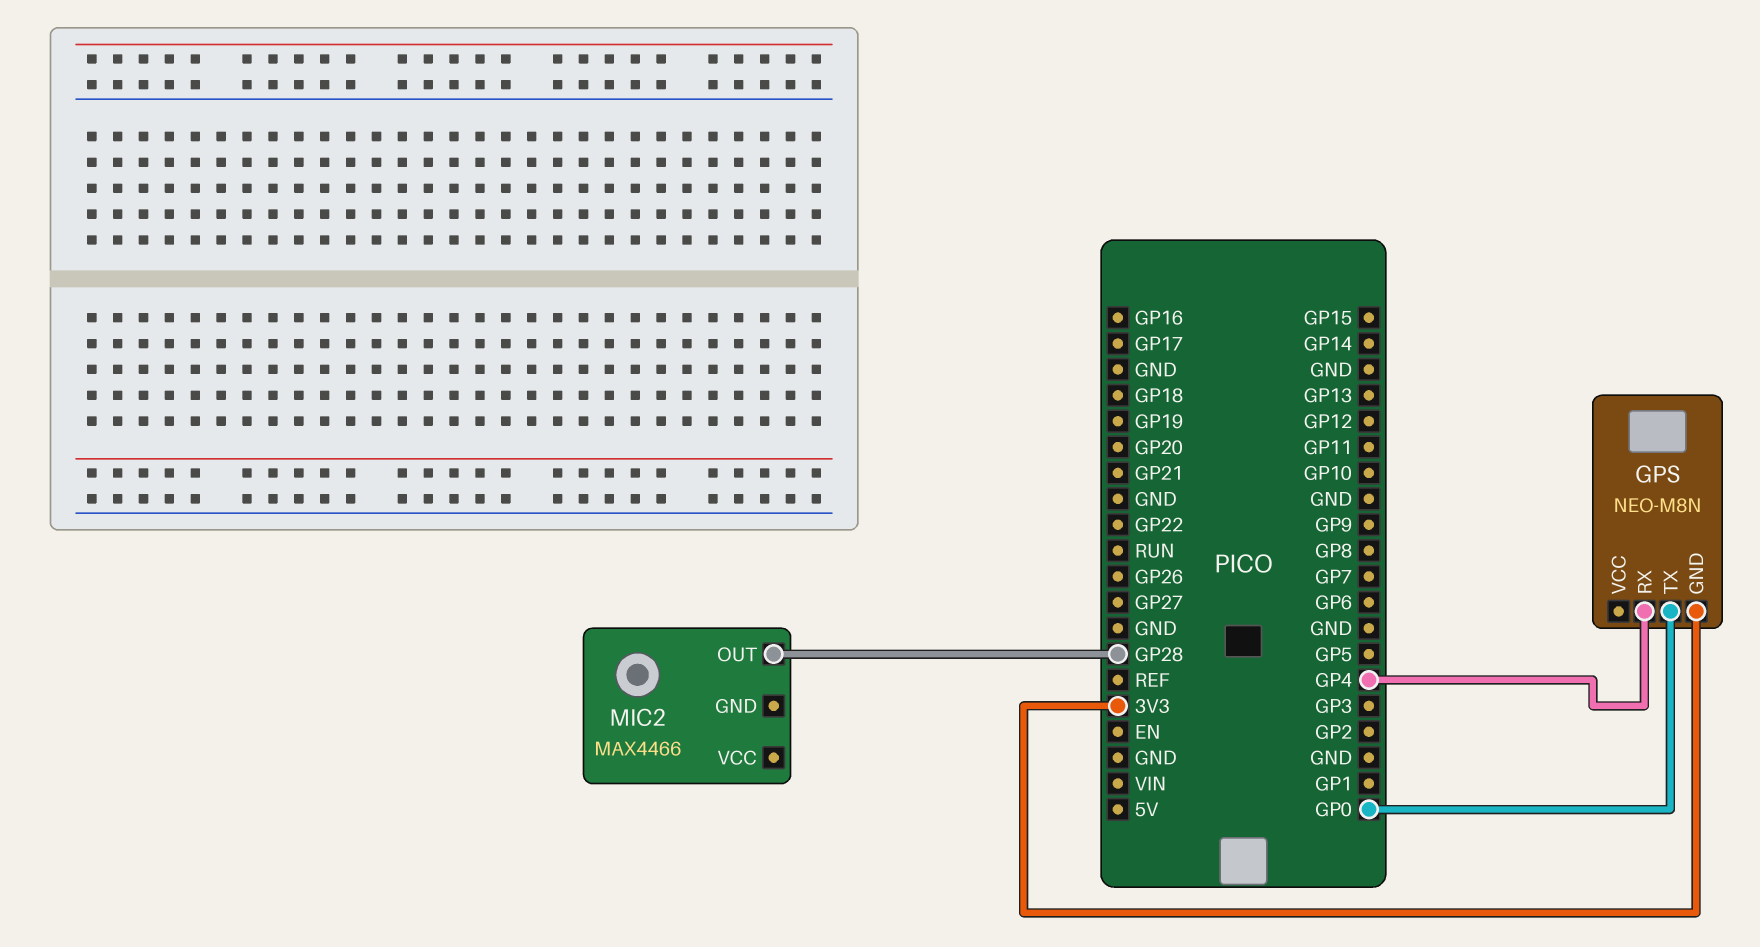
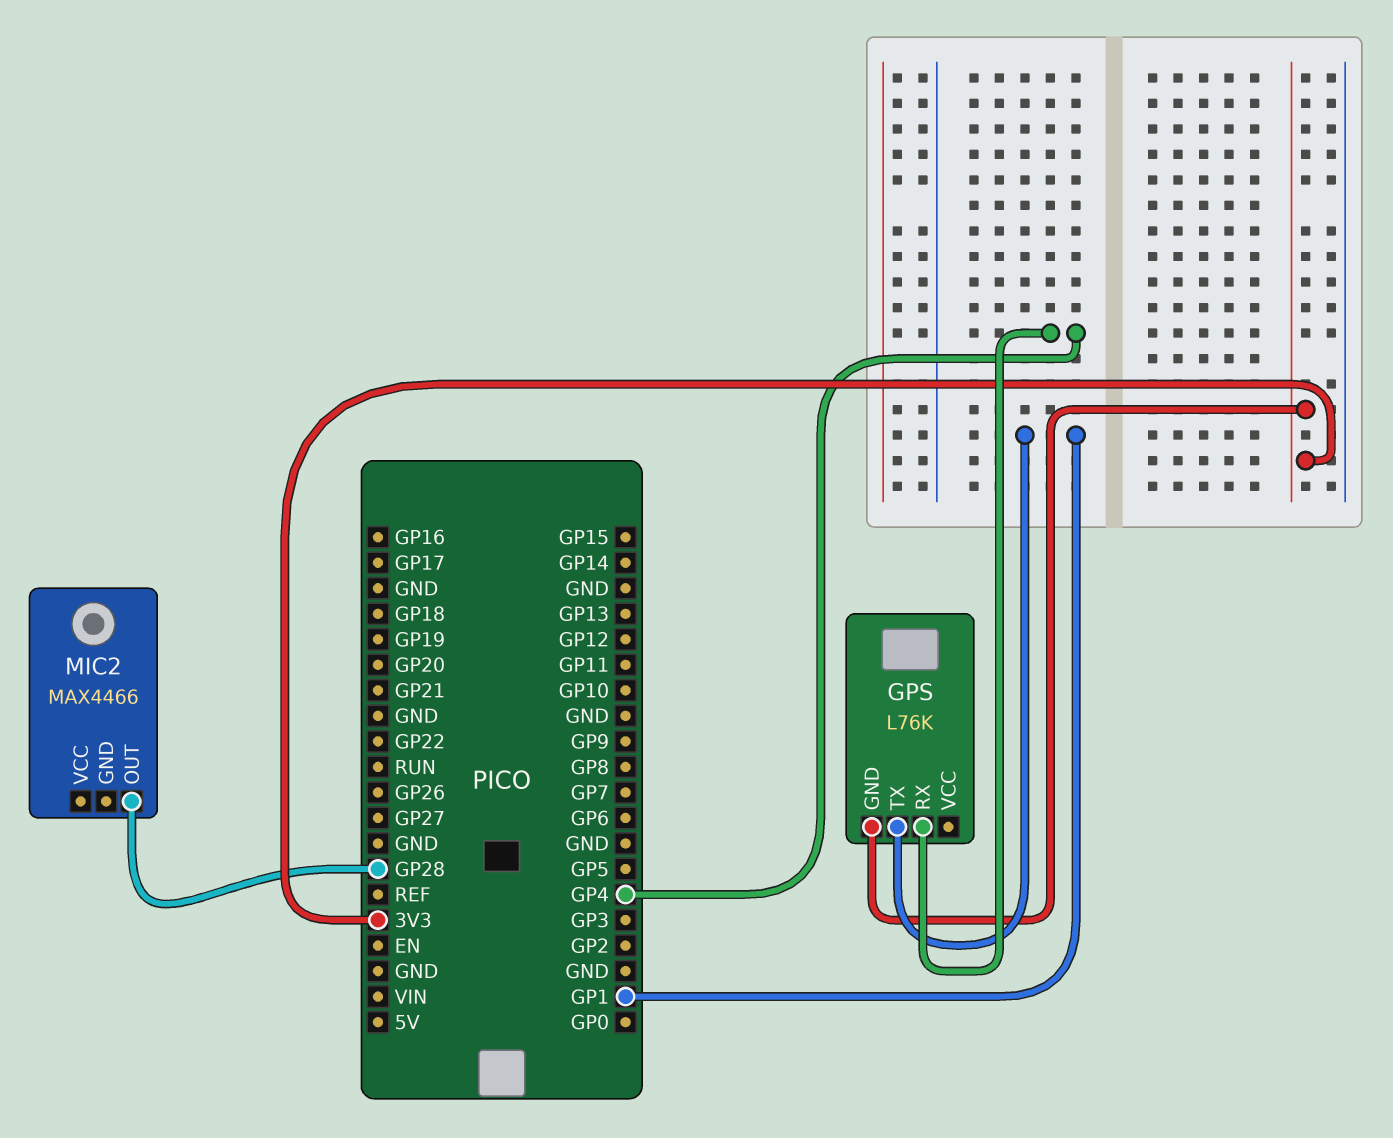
GPS: NEO-M8N -> L76K
GPS pin TX: GP0 -> GP1

